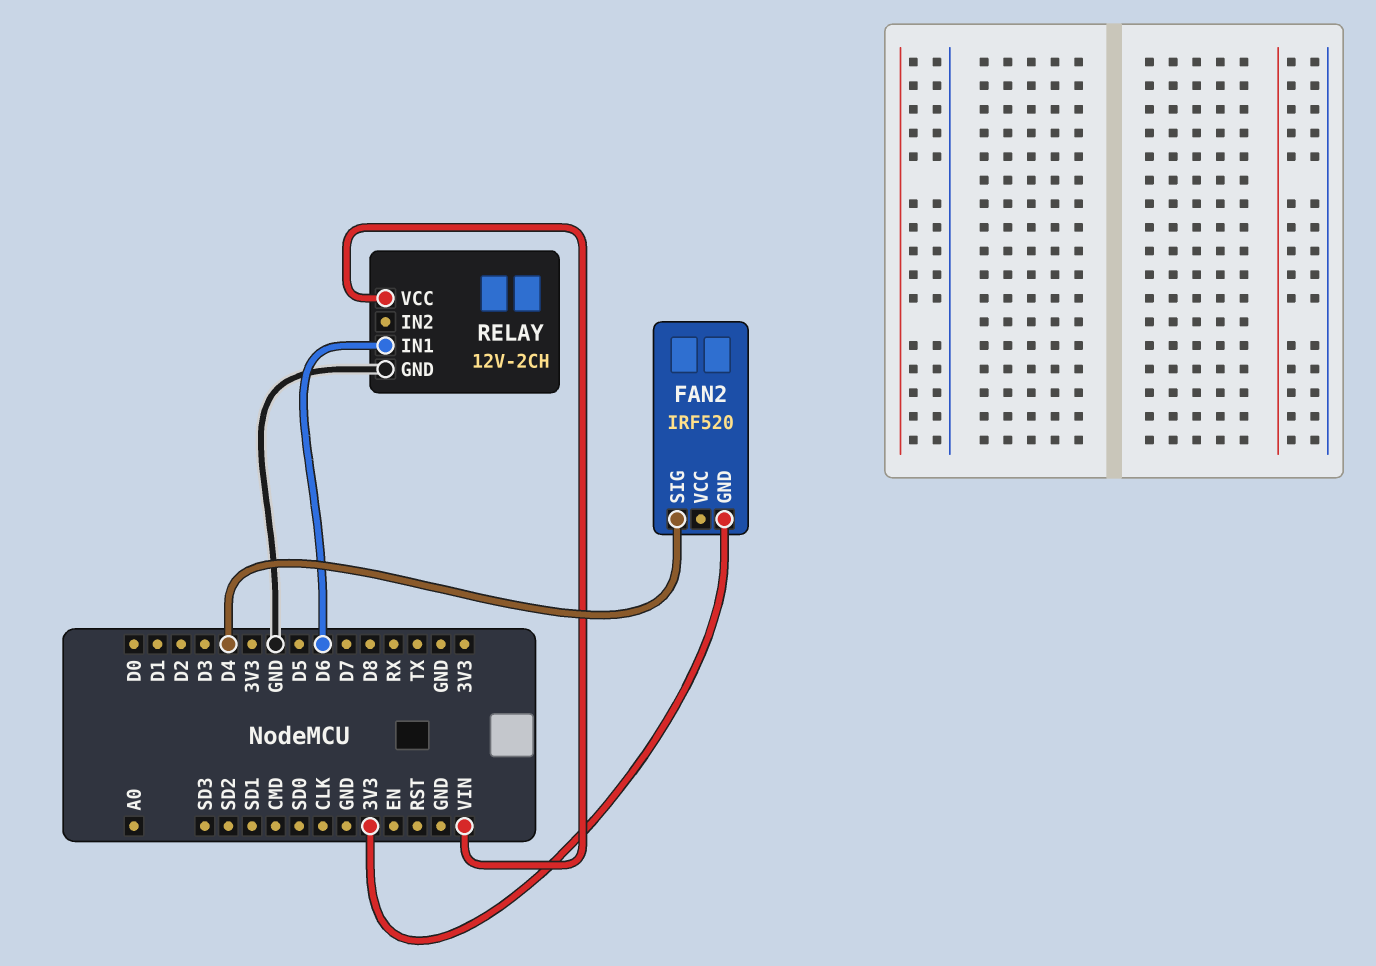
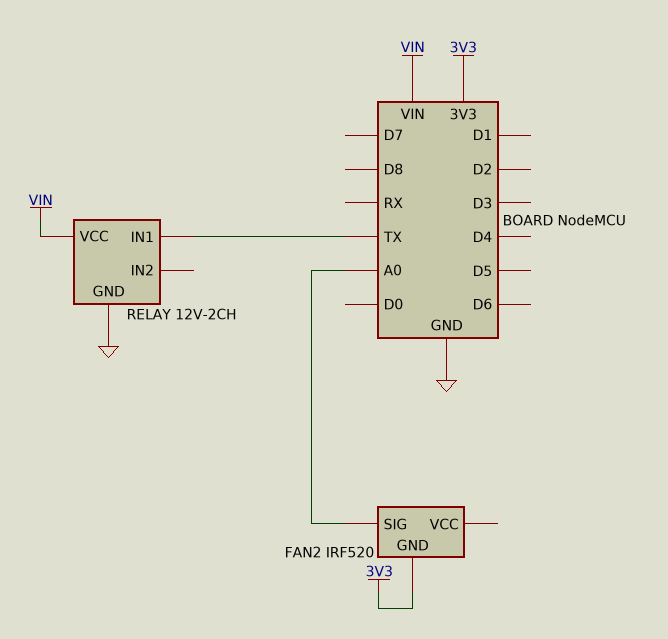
FAN2 pin SIG: D4 -> A0
RELAY pin IN1: D6 -> TX

